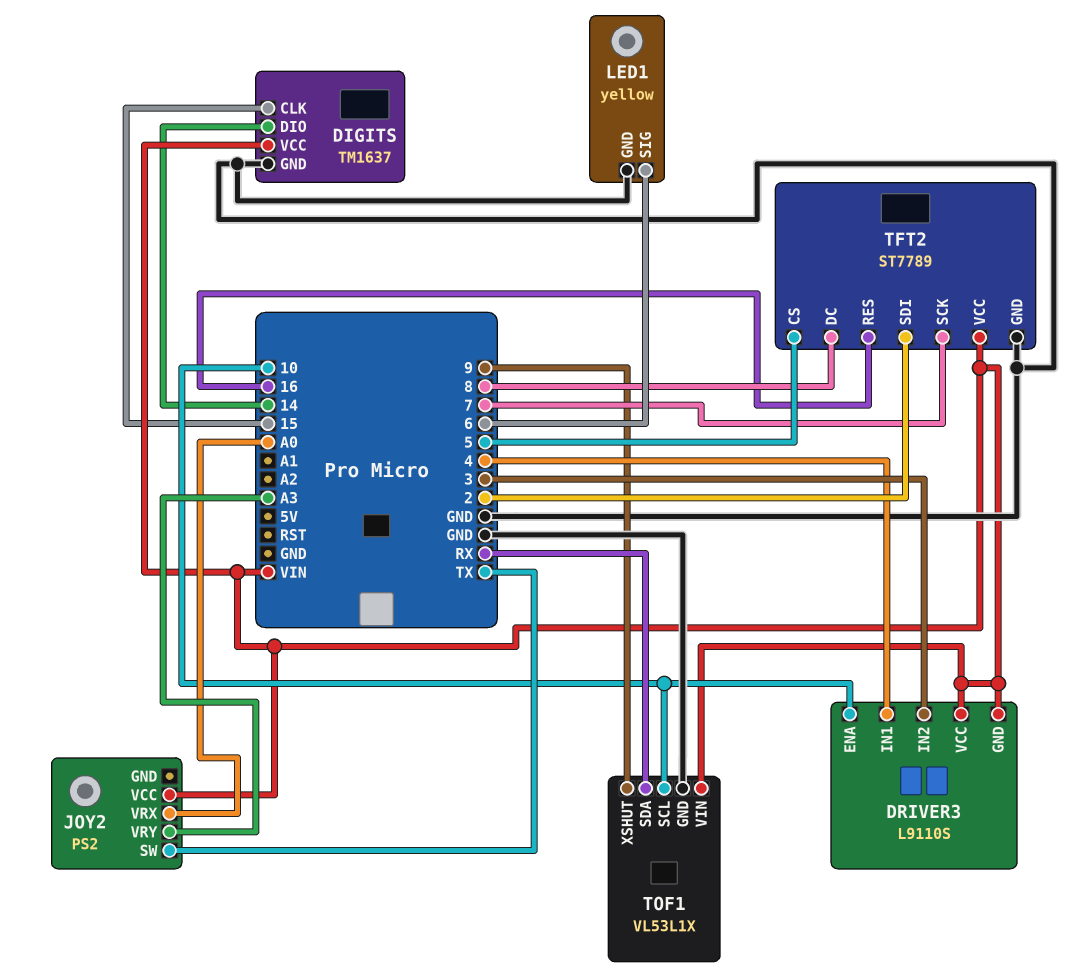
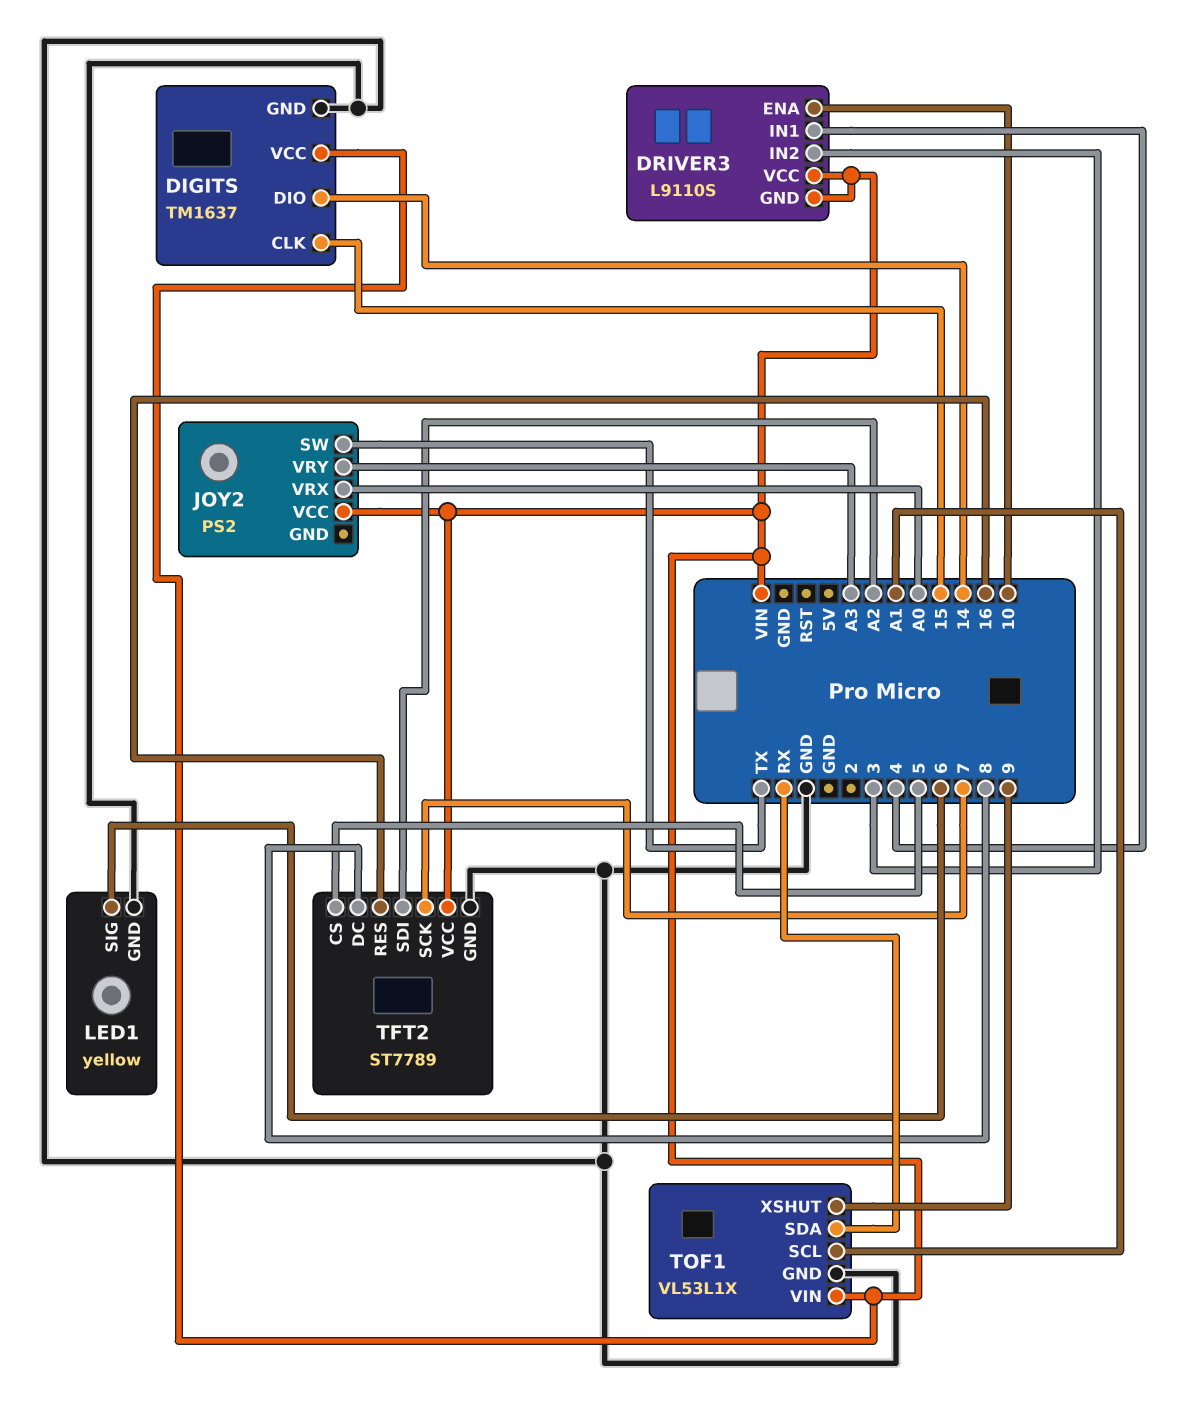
TFT2 pin SDI: 2 -> A2
TOF1 pin SCL: 10 -> A1

